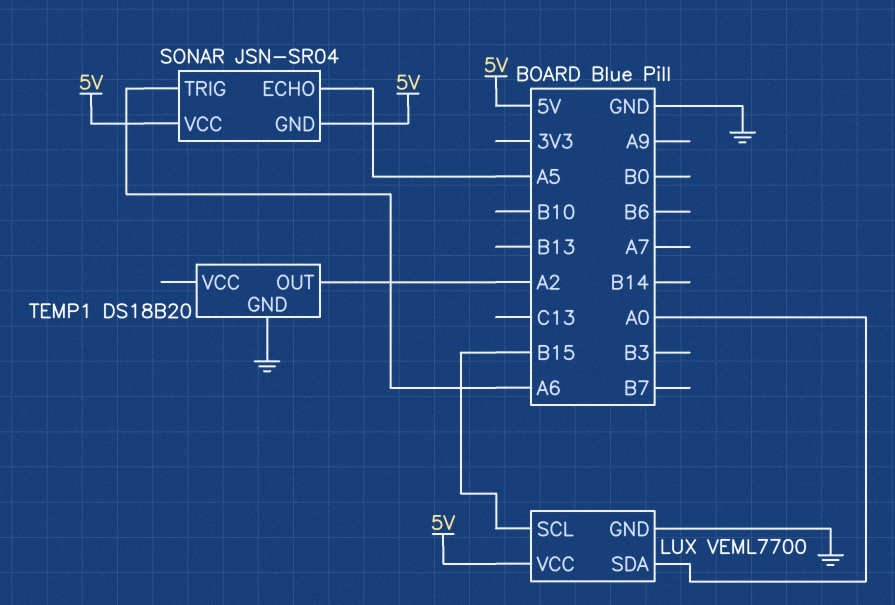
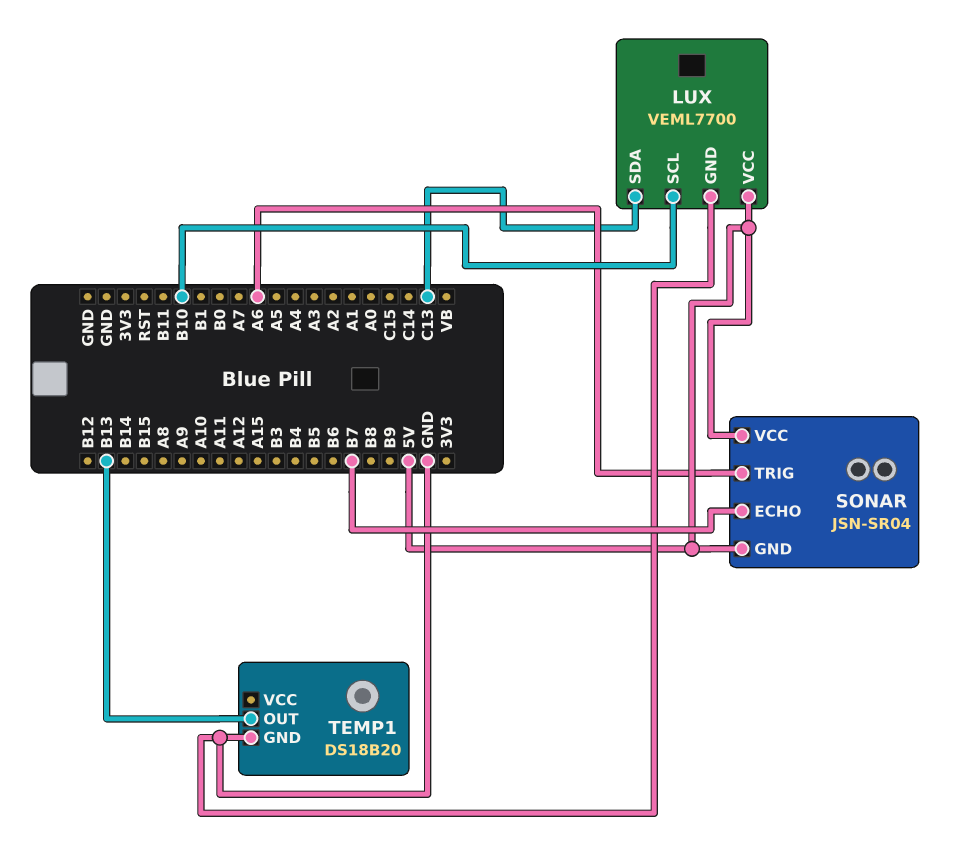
LUX pin SCL: B15 -> B10
LUX pin SDA: A0 -> C13
SONAR pin ECHO: A5 -> B7
TEMP1 pin OUT: A2 -> B13

